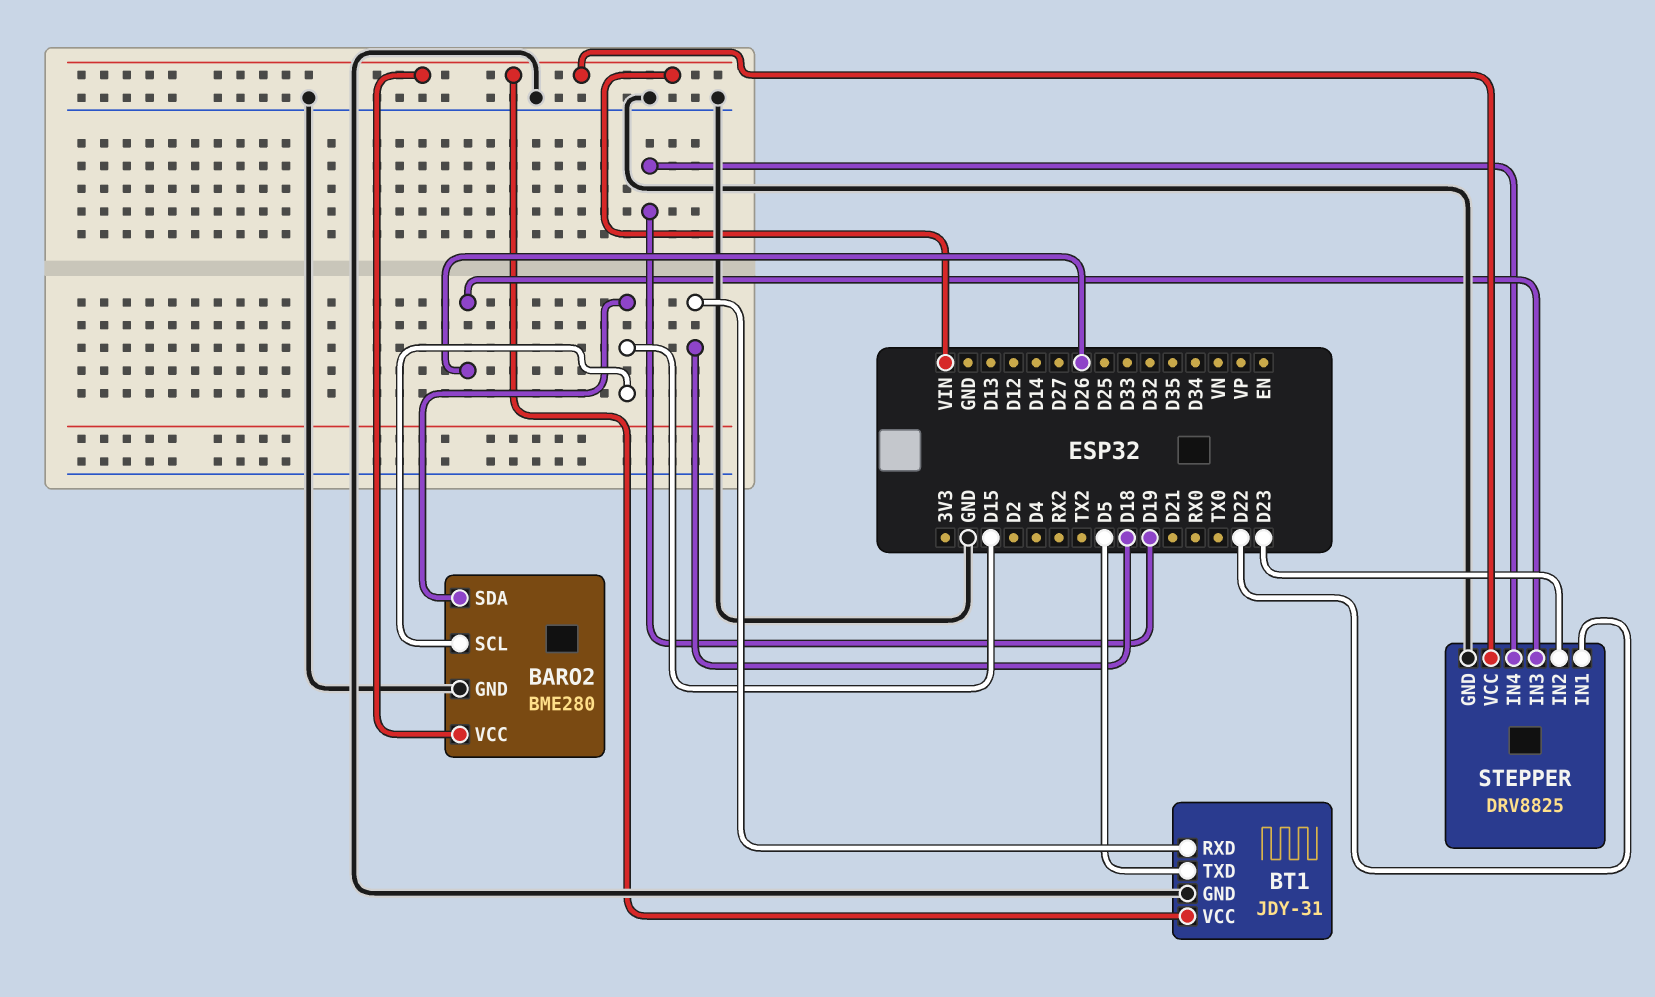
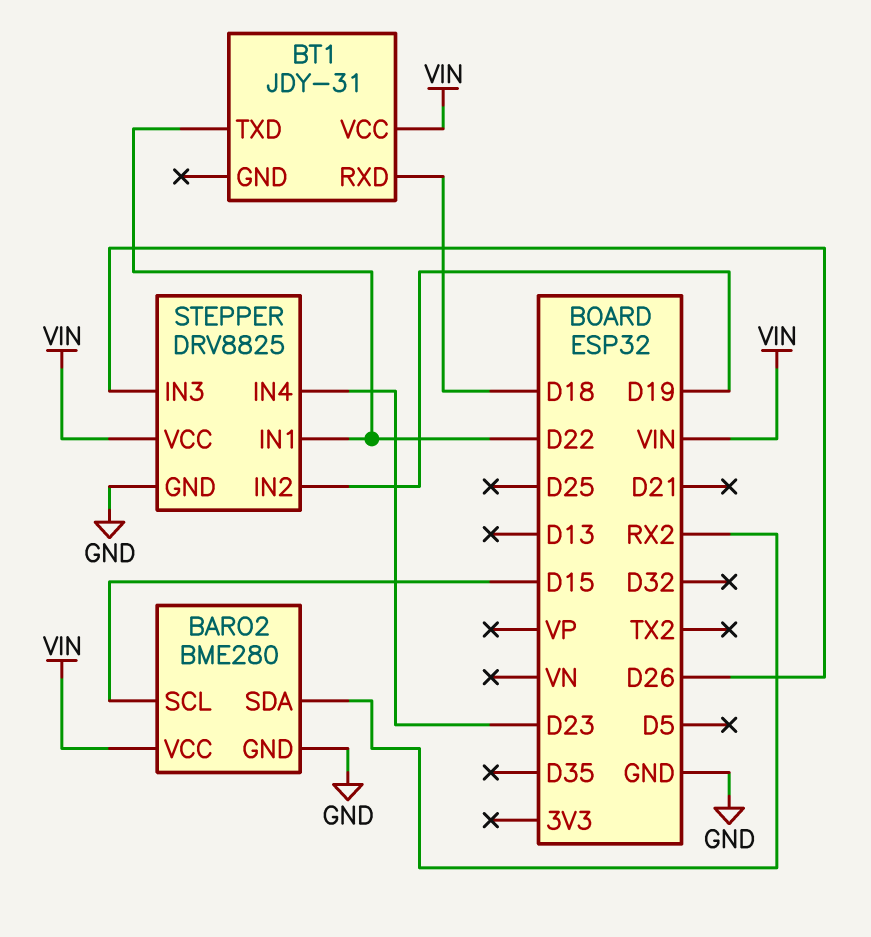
BARO2 pin SDA: D15 -> RX2
BT1 pin GND: GND -> none
BT1 pin TXD: D5 -> D22
STEPPER pin IN2: D23 -> D19
STEPPER pin IN4: D19 -> D23

